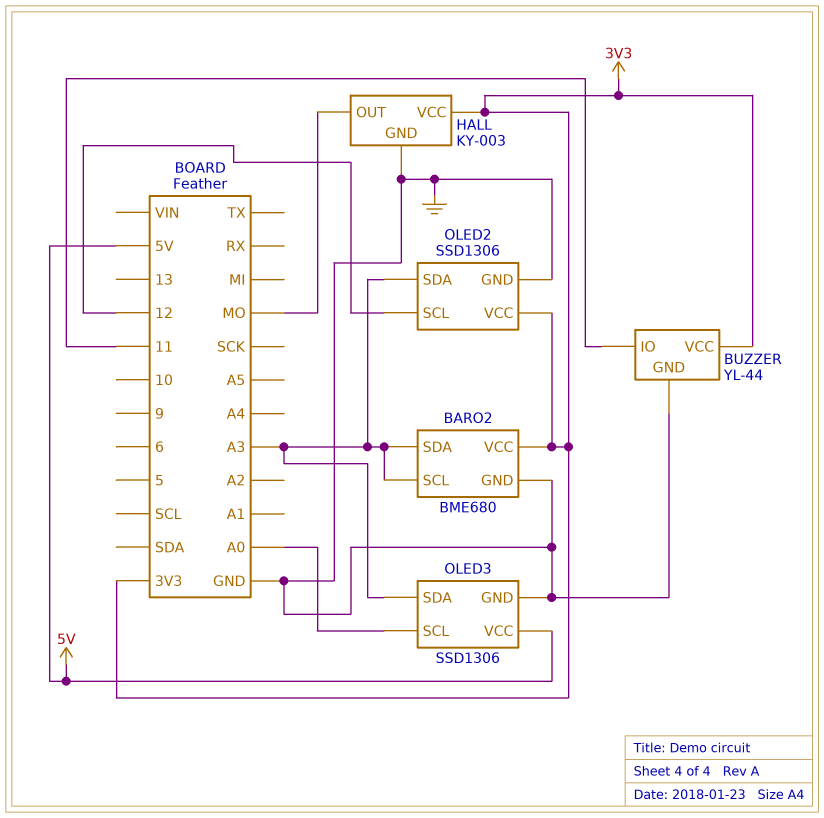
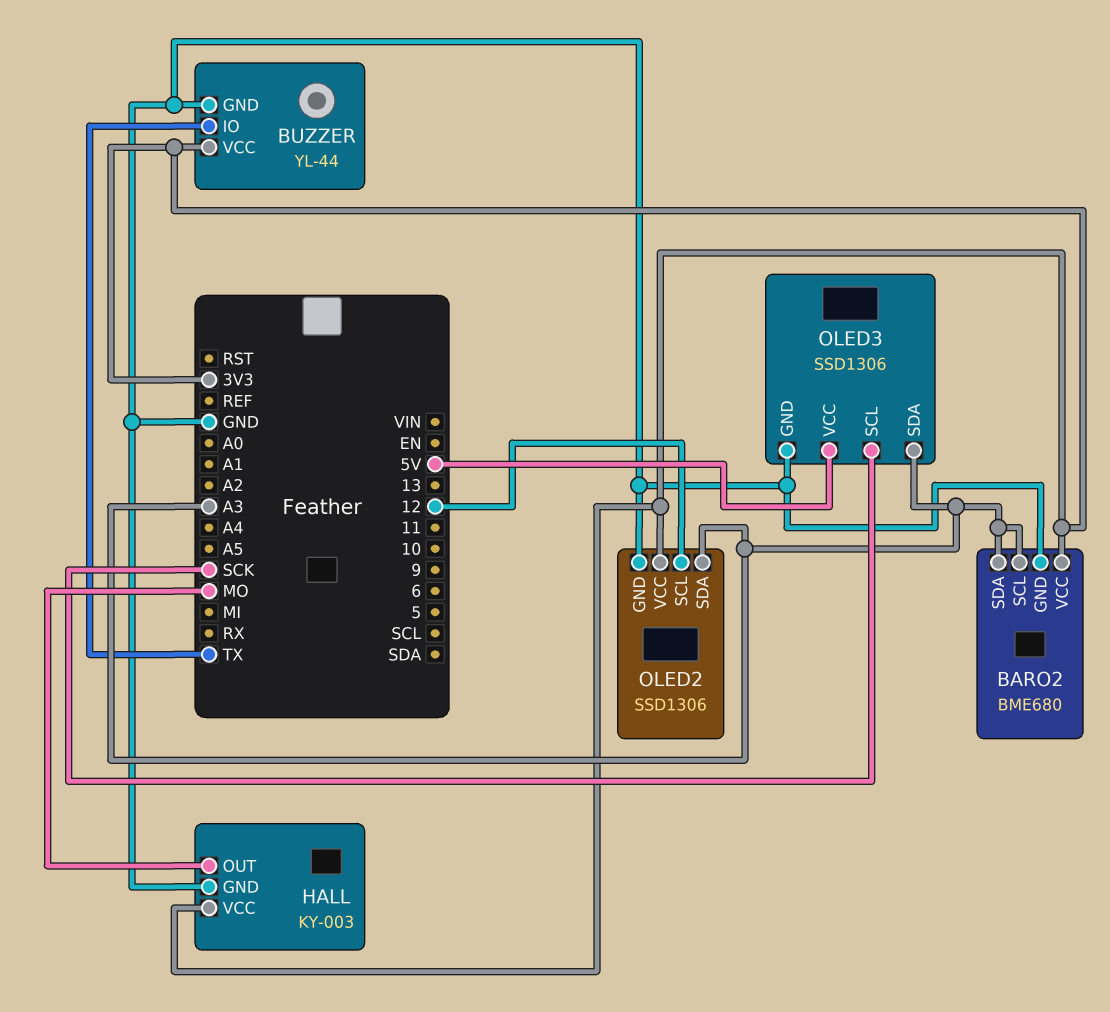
BUZZER pin IO: 11 -> TX
OLED3 pin SCL: A0 -> SCK

